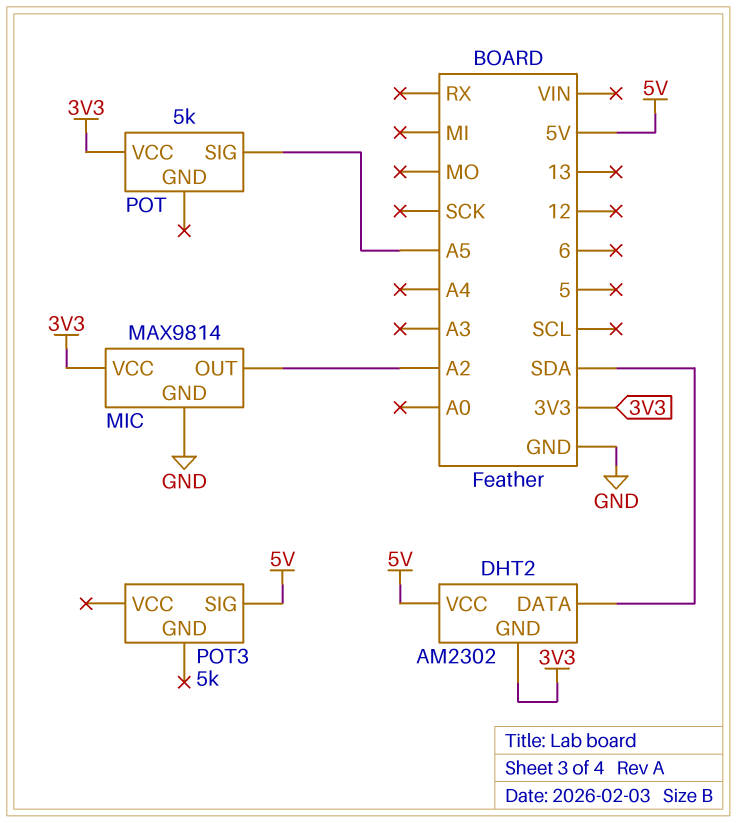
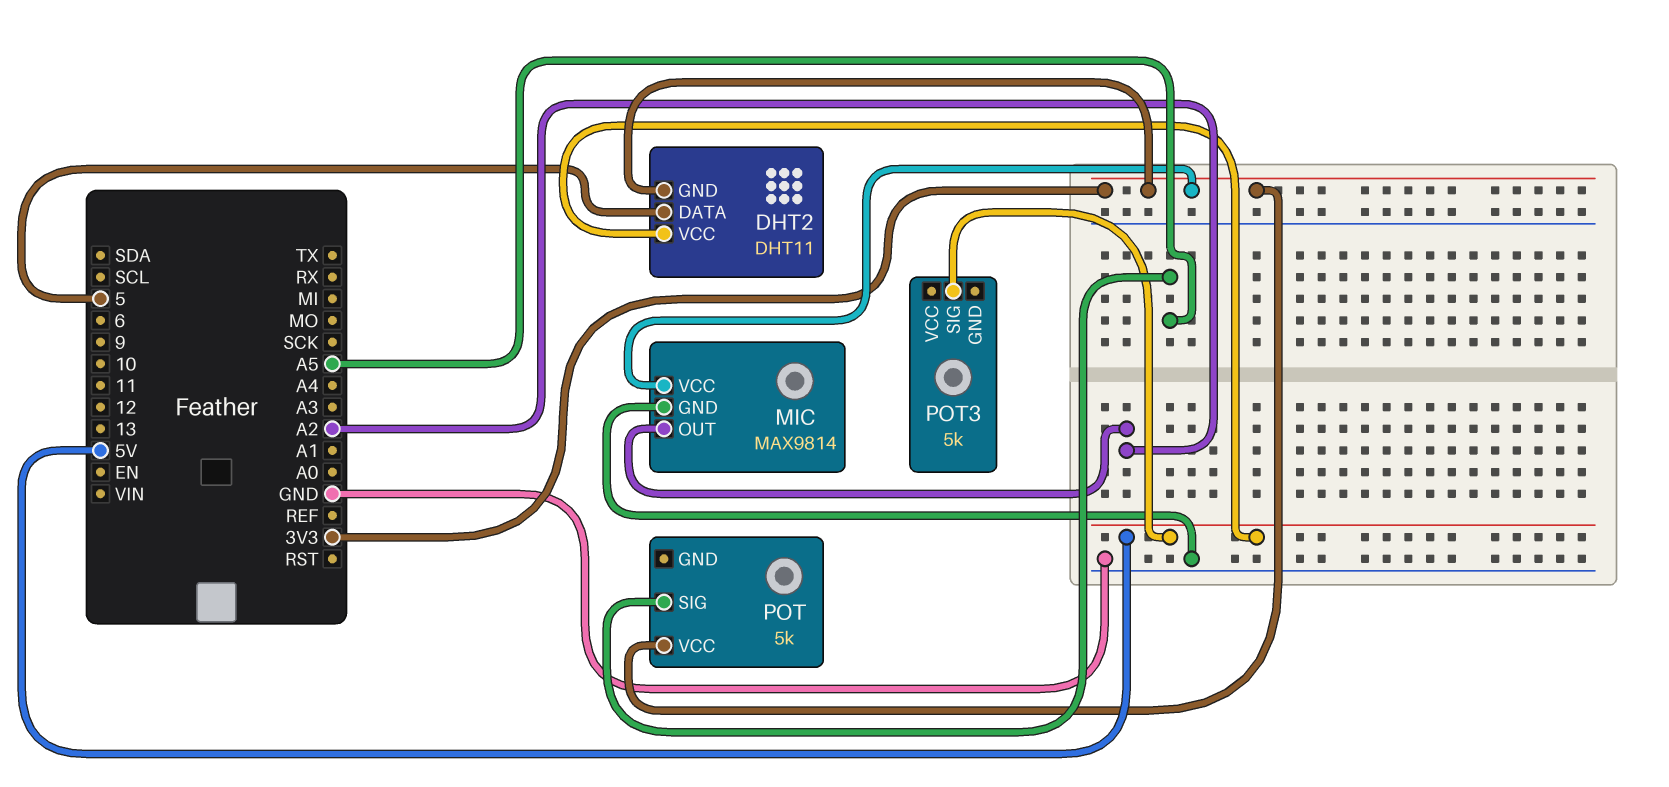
DHT2: AM2302 -> DHT11
DHT2 pin DATA: SDA -> 5

